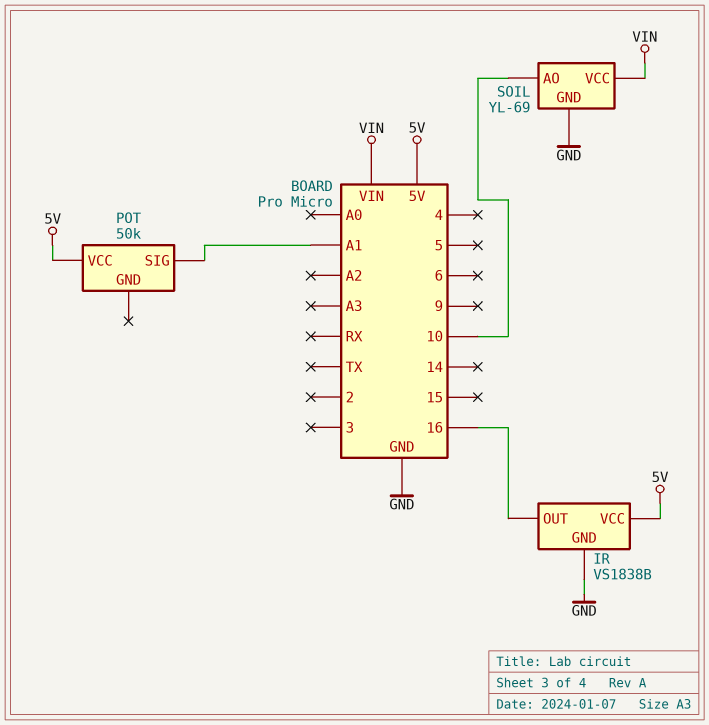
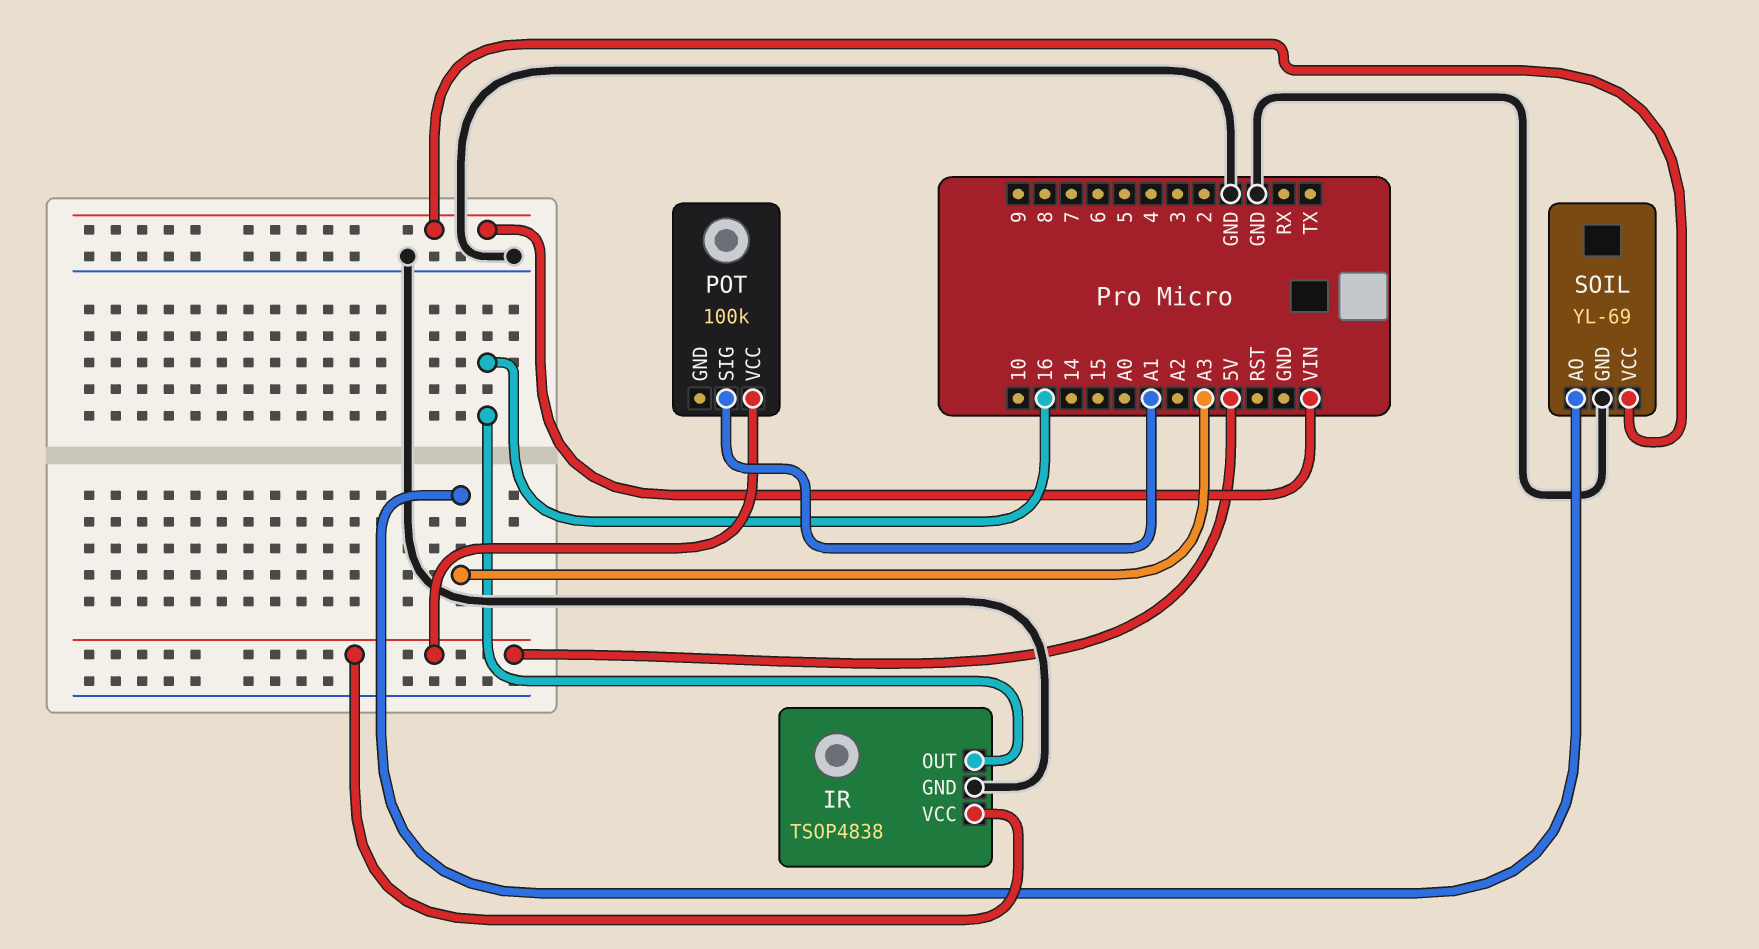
IR: VS1838B -> TSOP4838
POT: 50k -> 100k
SOIL pin AO: 10 -> A3

